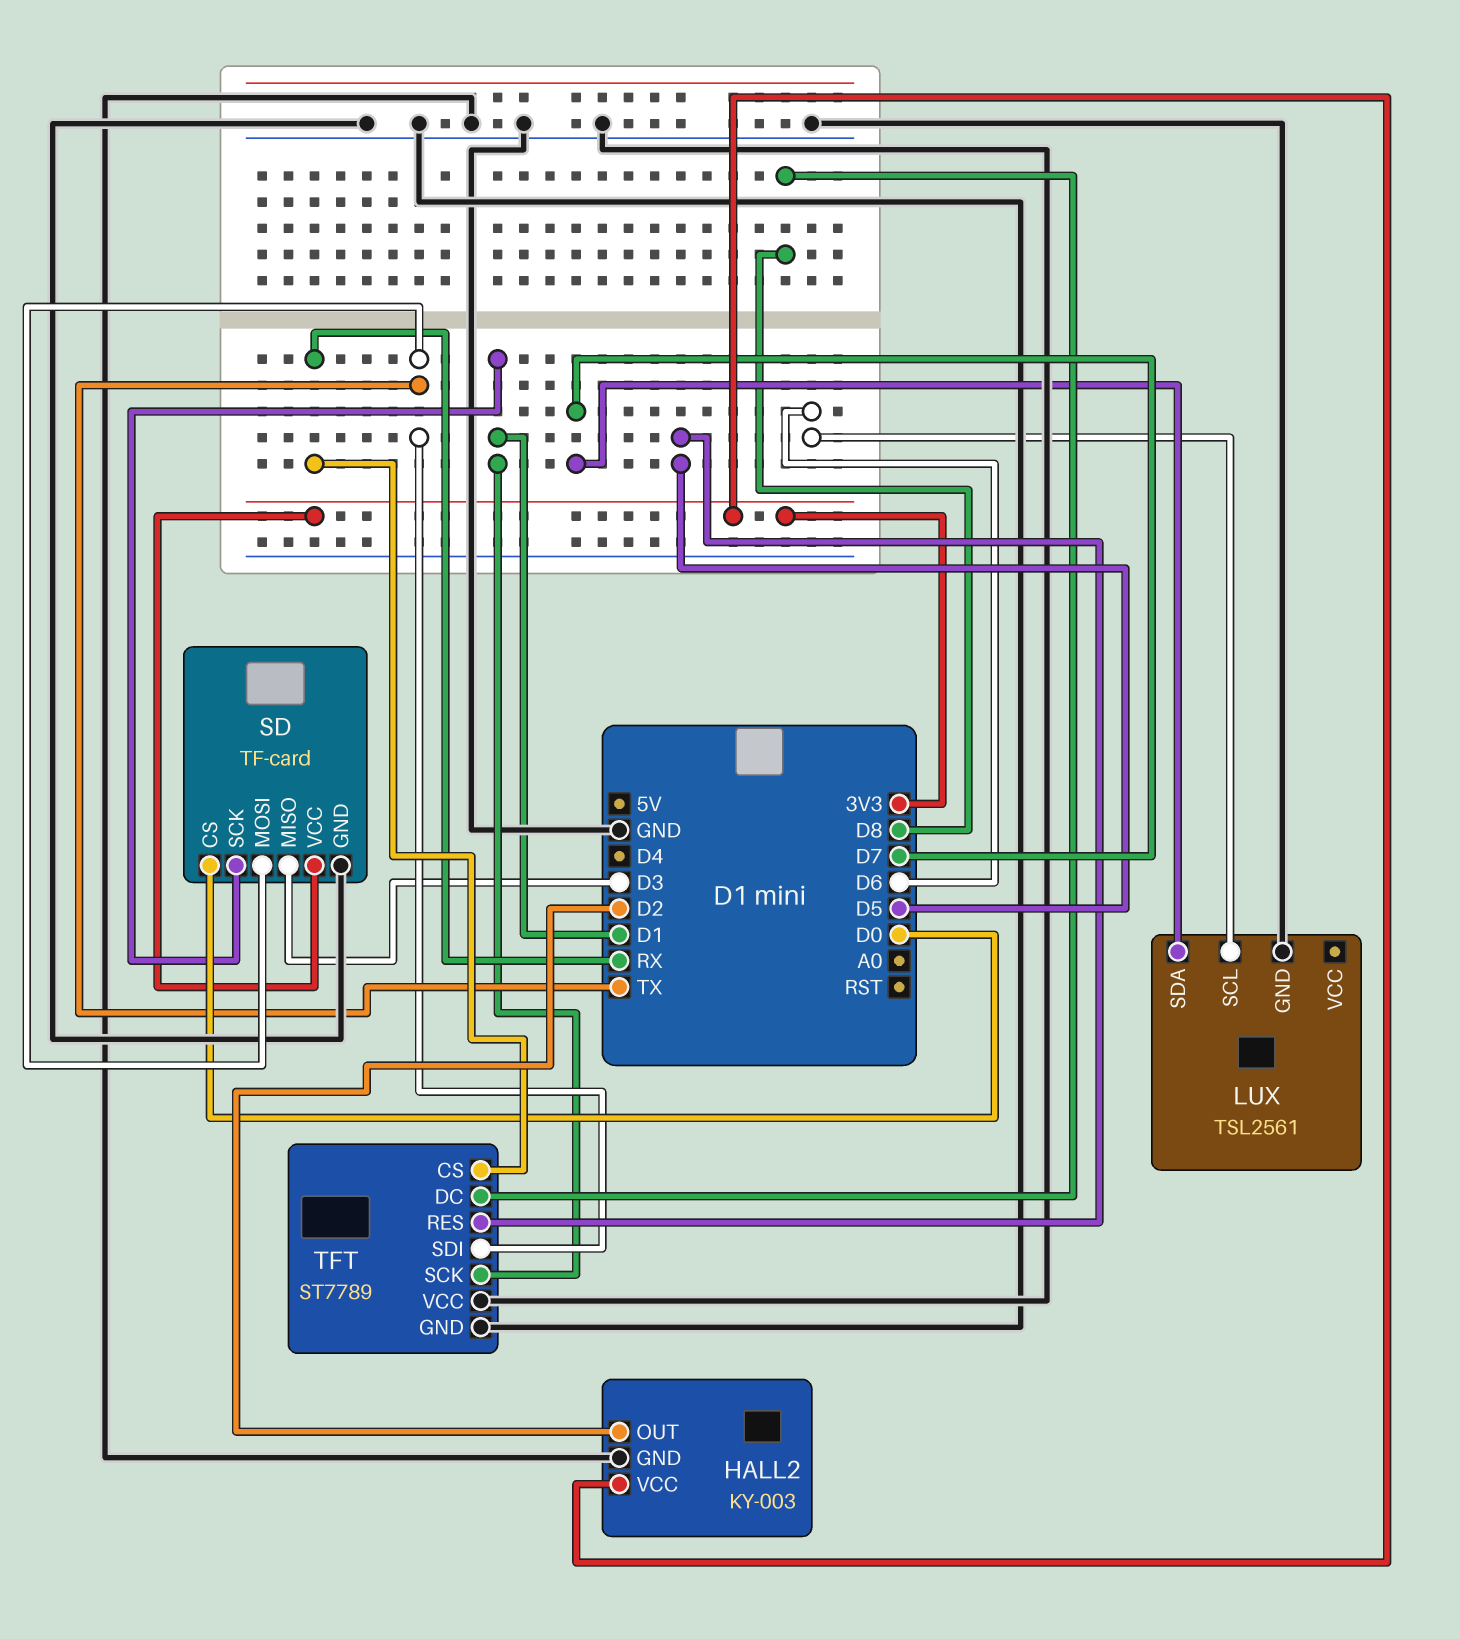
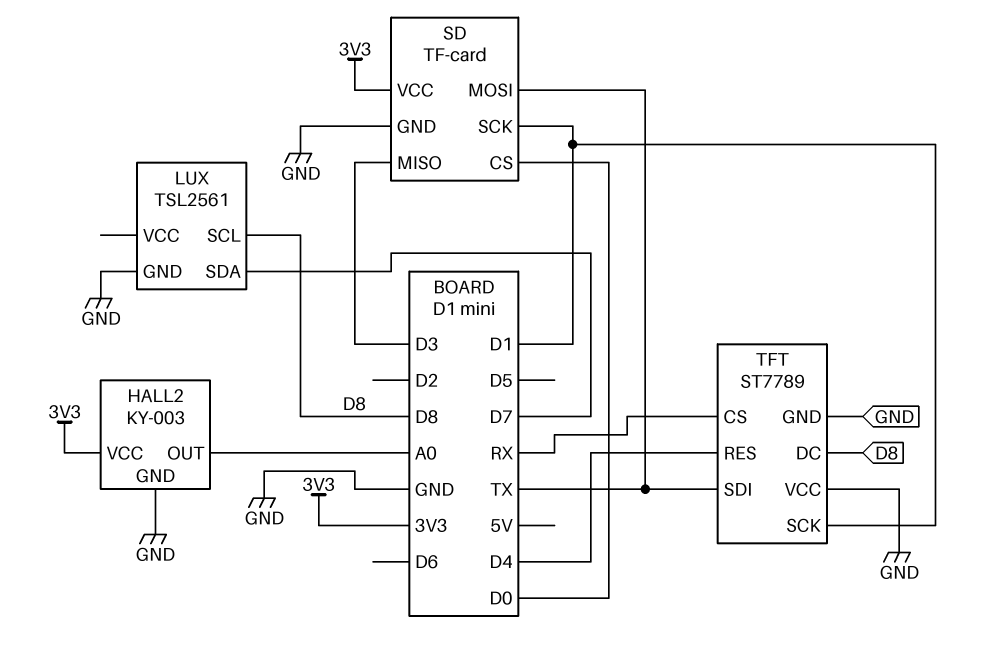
HALL2 pin OUT: D2 -> A0
LUX pin SCL: D6 -> D8
TFT pin RES: D5 -> D4

